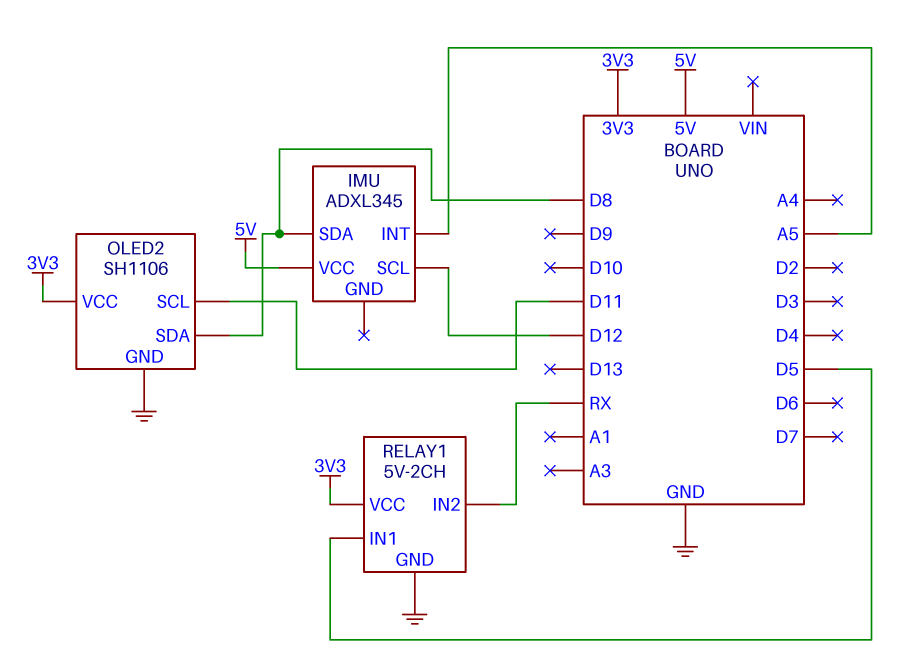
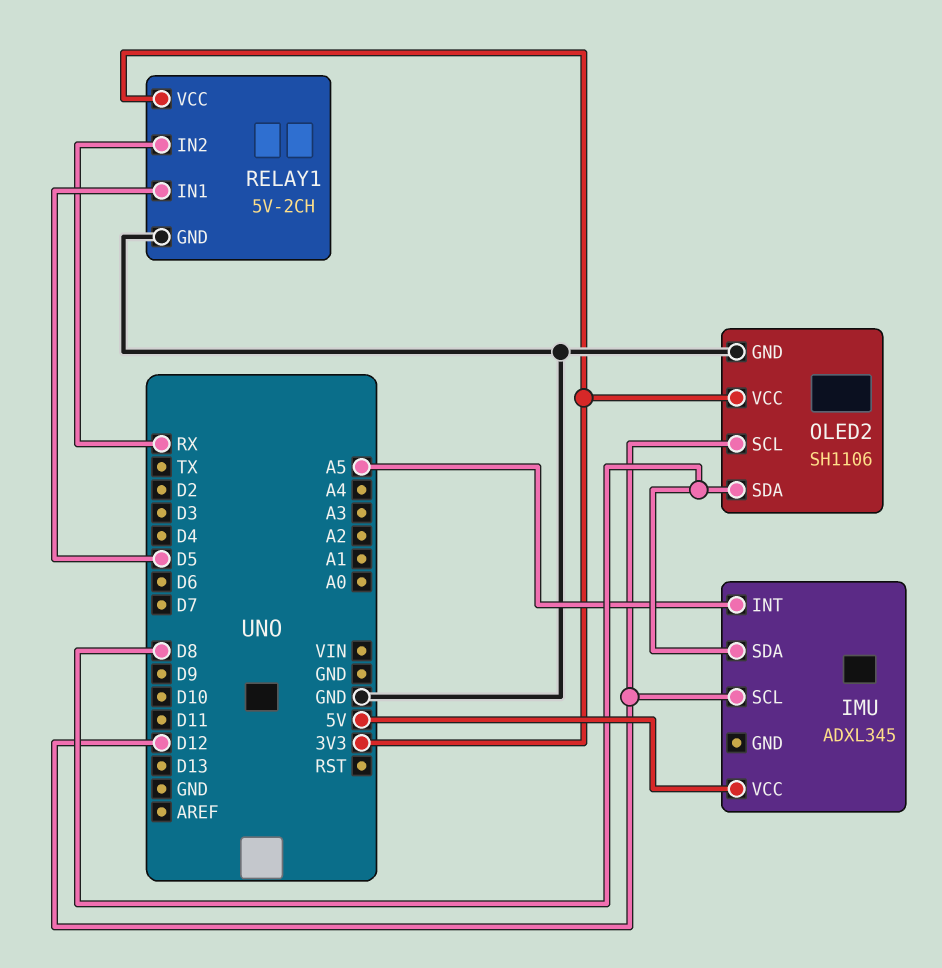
OLED2 pin SCL: D11 -> D12

